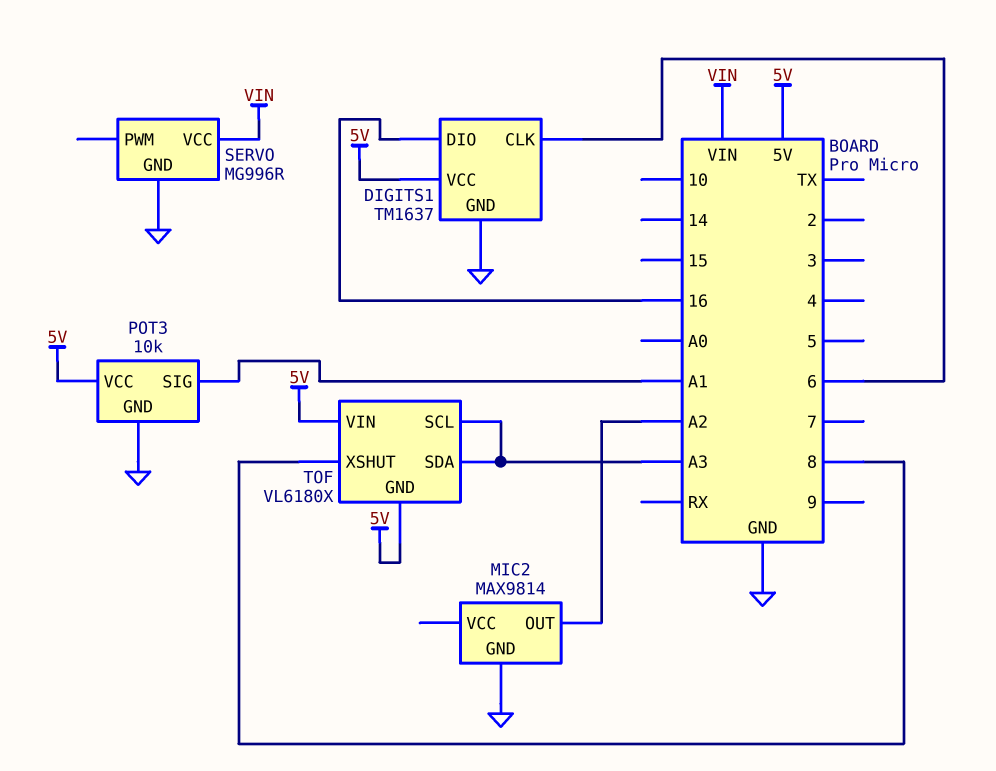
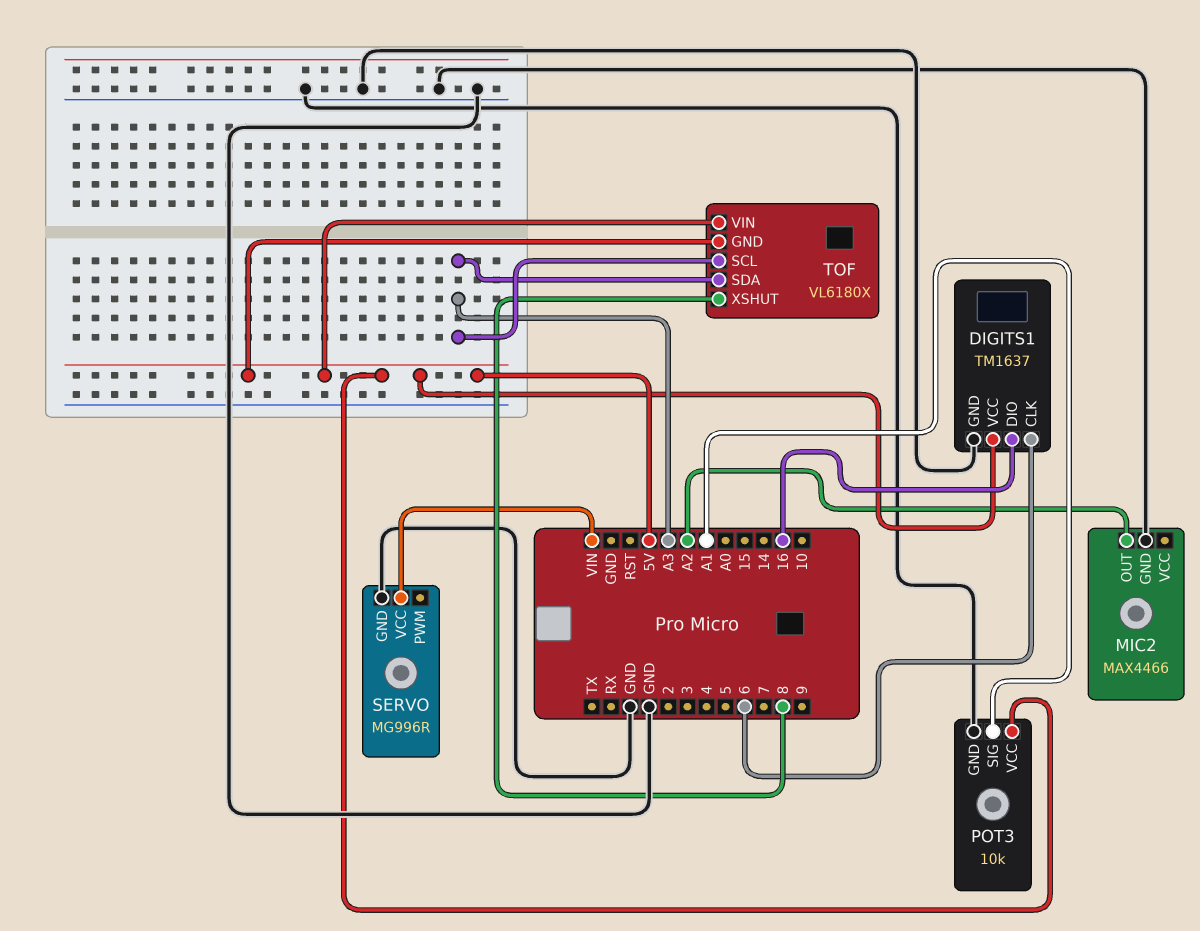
MIC2: MAX9814 -> MAX4466

